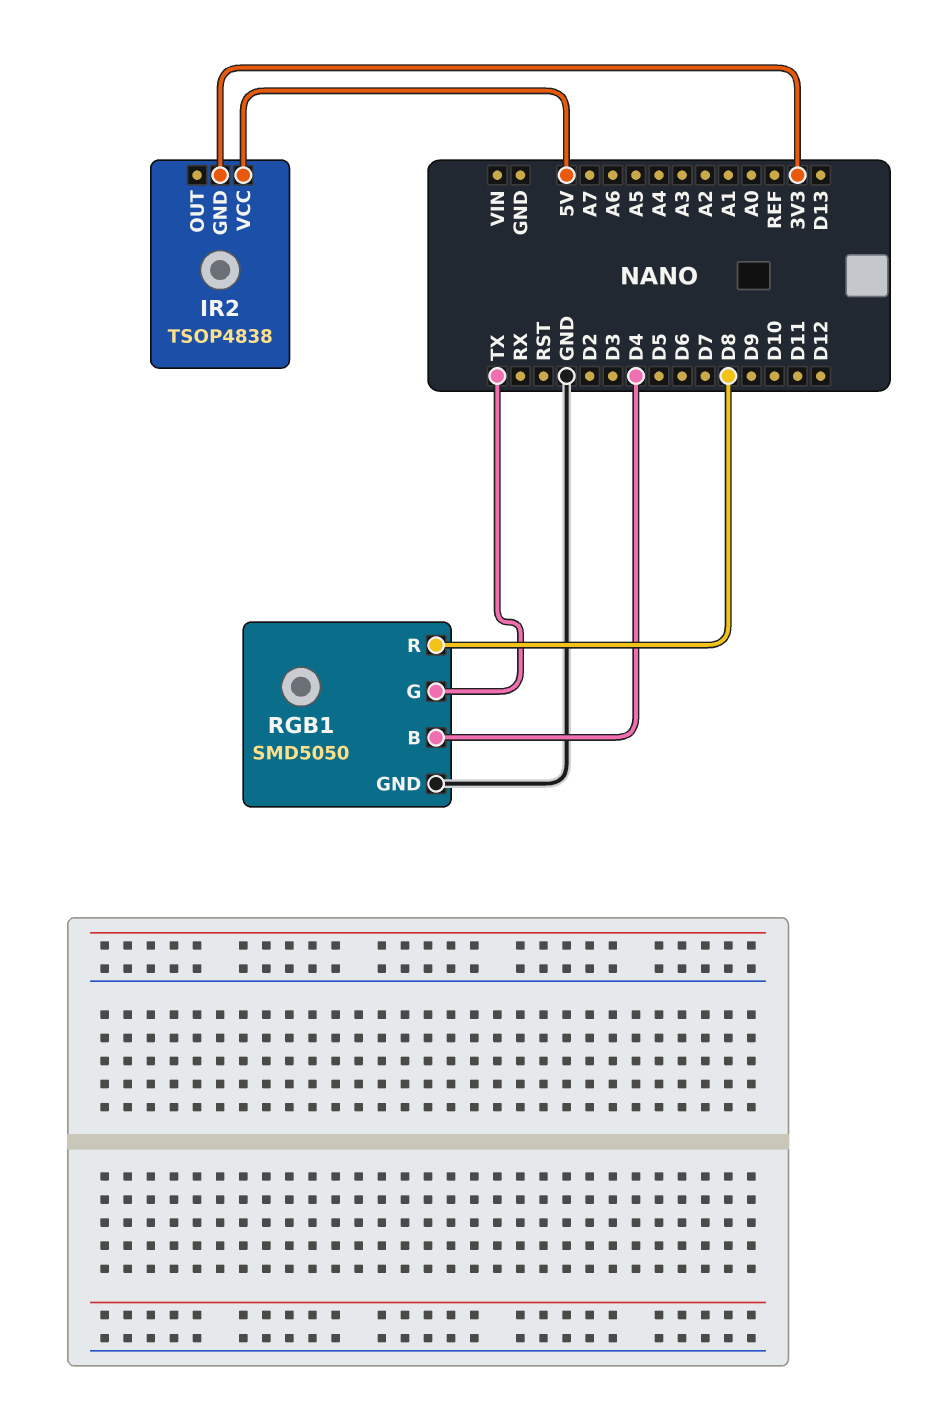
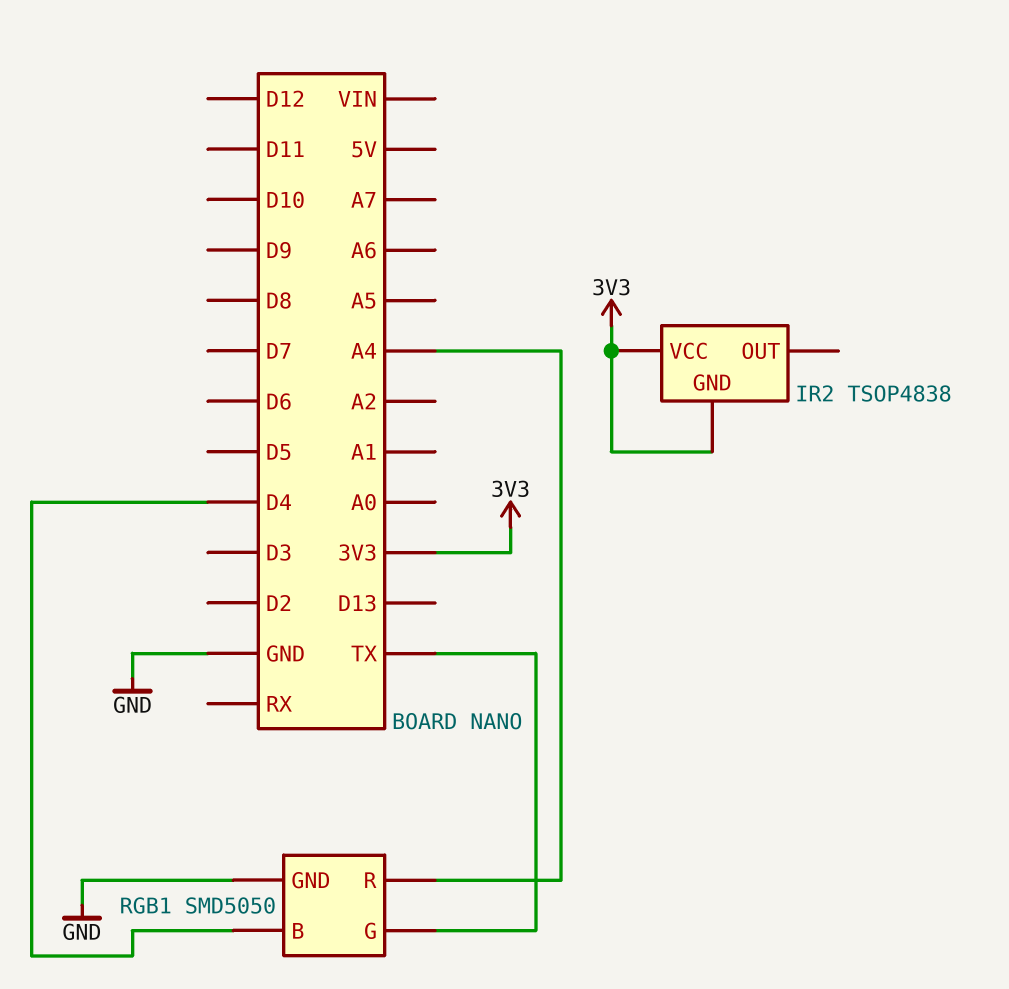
IR2 pin VCC: 5V -> 3V3
RGB1 pin R: D8 -> A4

